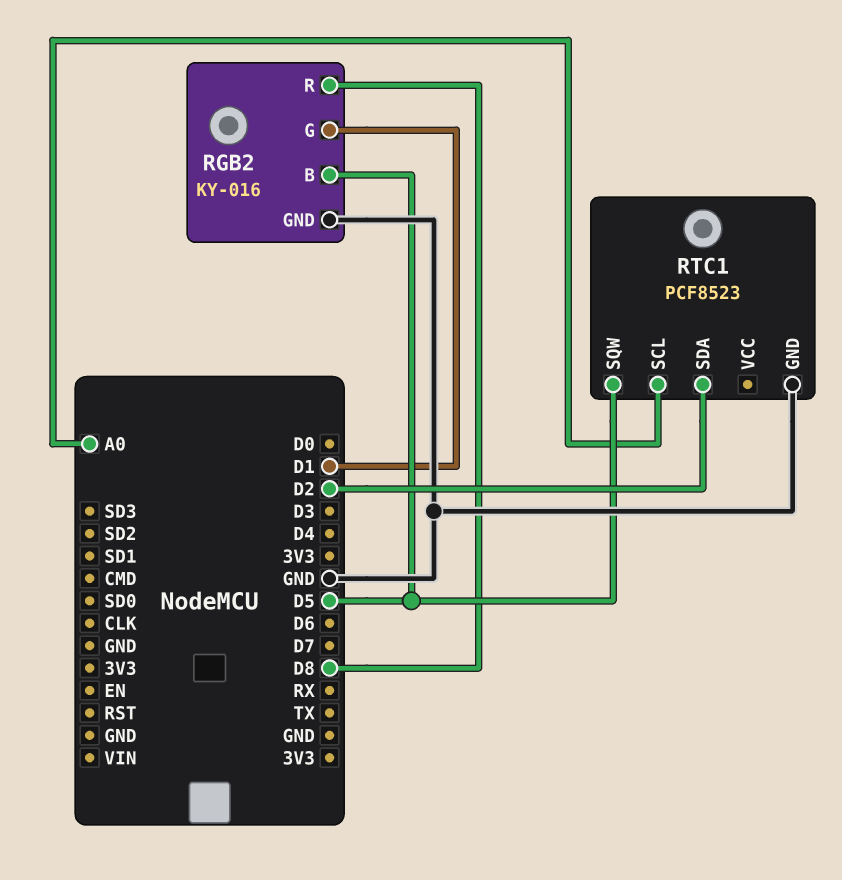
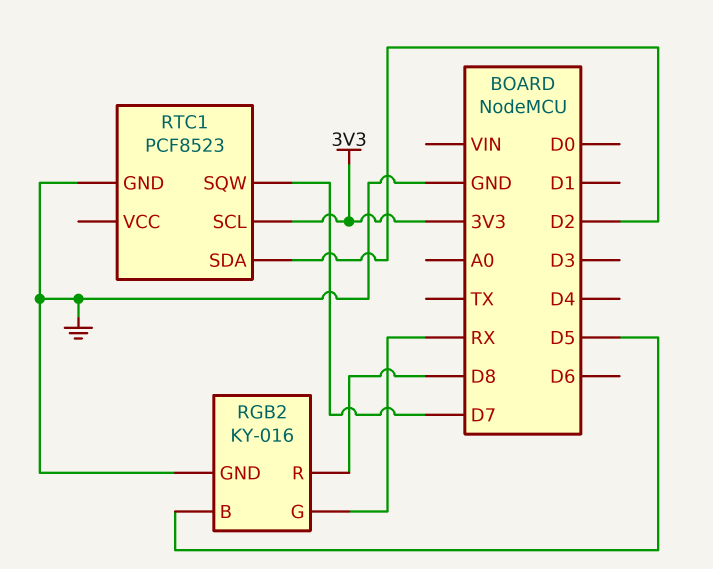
RGB2 pin G: D1 -> RX
RTC1 pin SCL: A0 -> 3V3
RTC1 pin SQW: D5 -> D7

